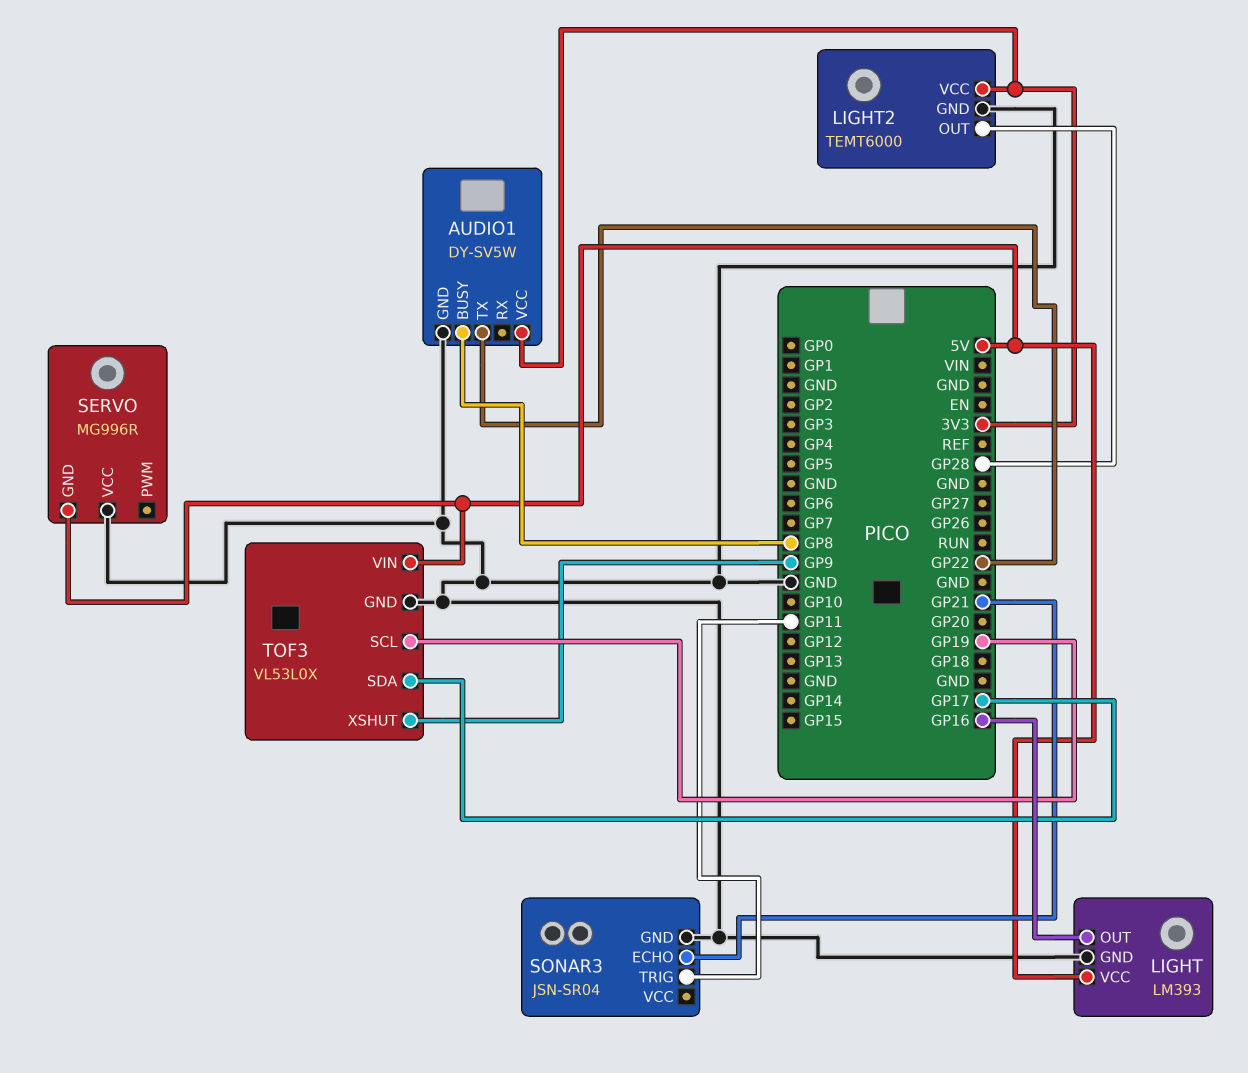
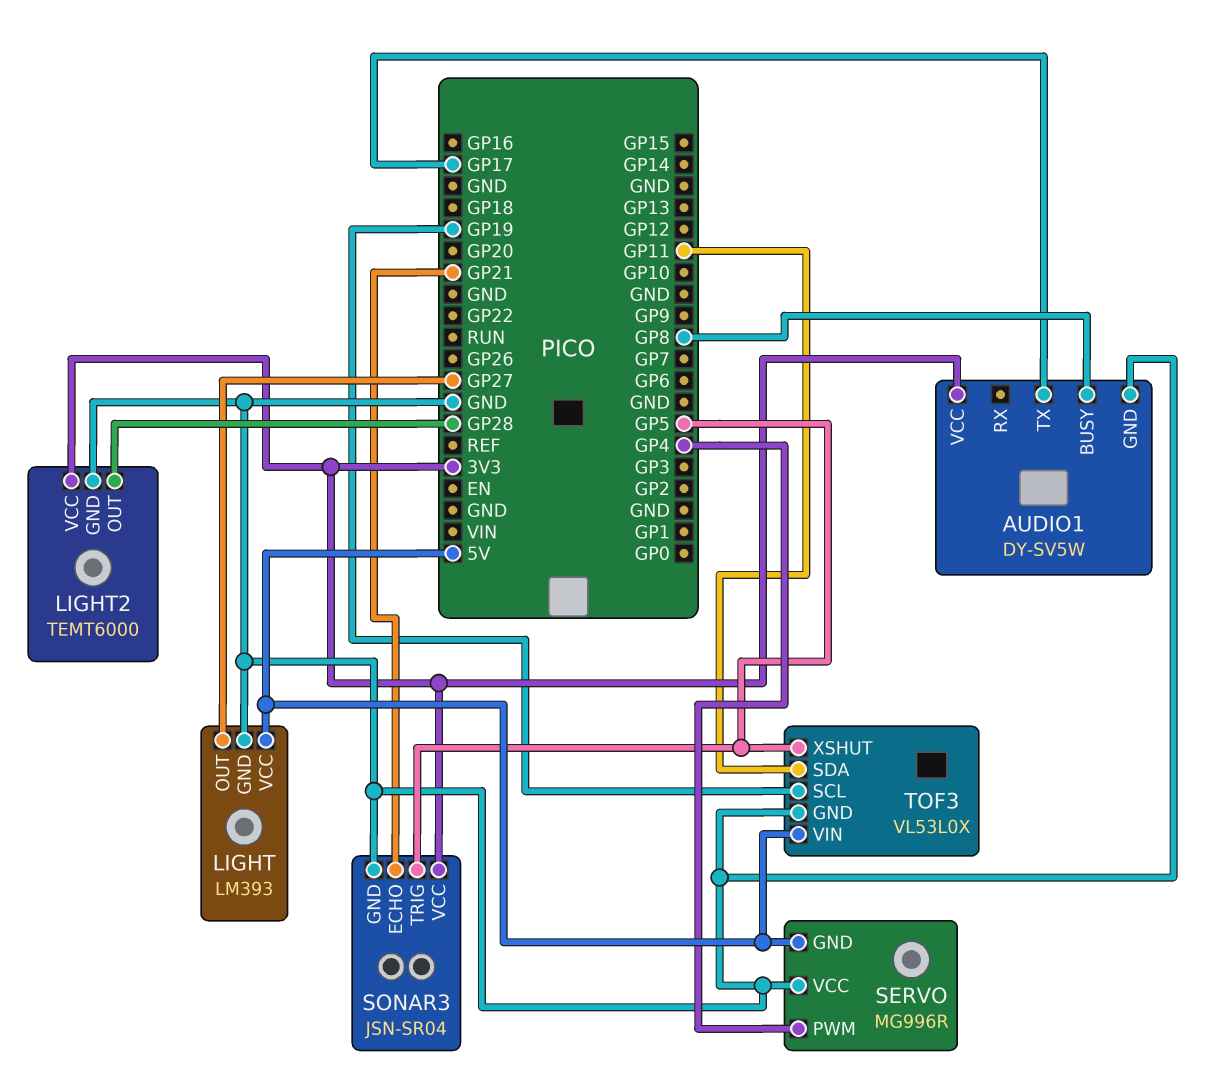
AUDIO1 pin TX: GP22 -> GP17
LIGHT pin OUT: GP16 -> GP27
SERVO pin PWM: none -> GP4
SONAR3 pin TRIG: GP11 -> GP5
SONAR3 pin VCC: none -> 3V3
TOF3 pin SDA: GP17 -> GP11
TOF3 pin XSHUT: GP9 -> GP5

